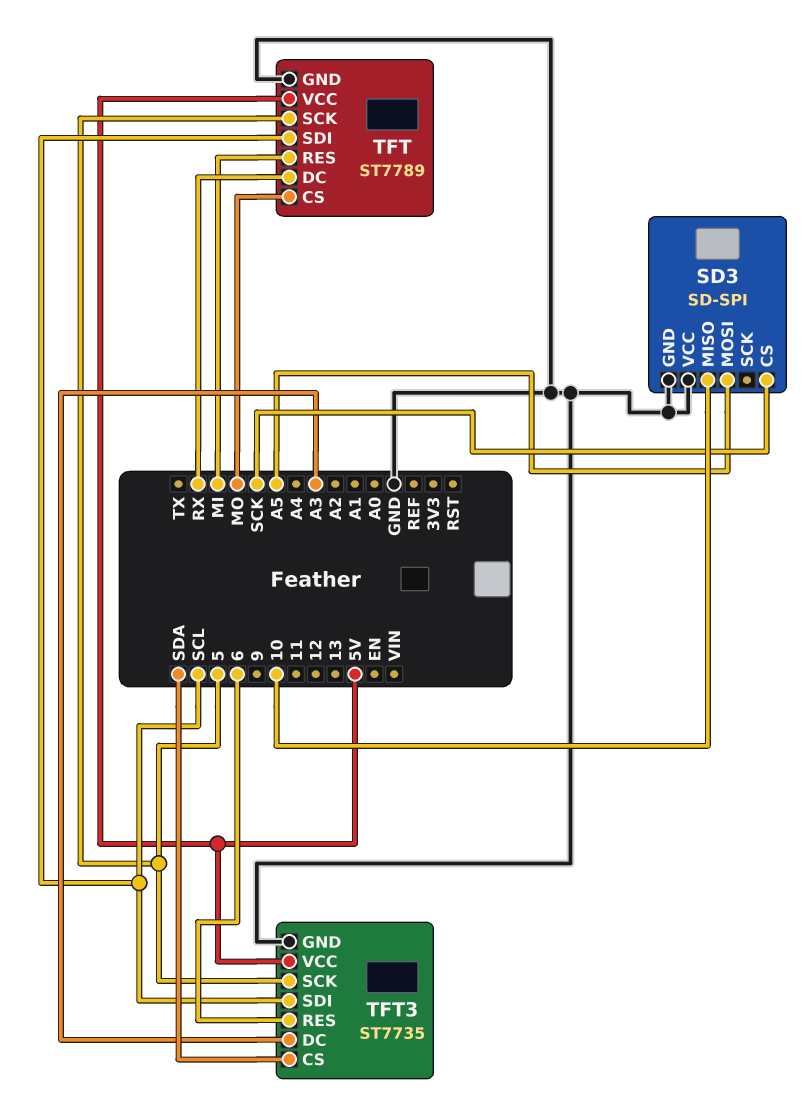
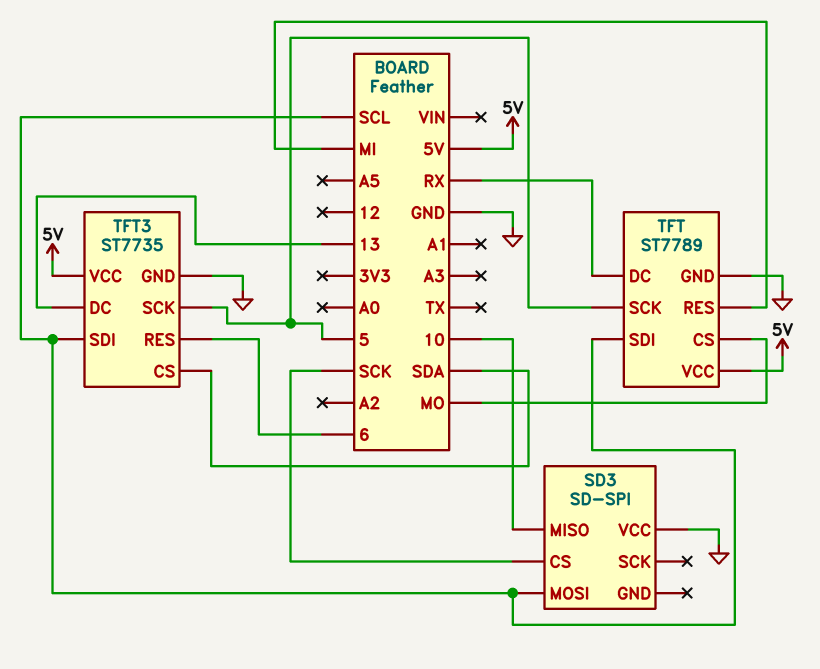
SD3 pin GND: GND -> none
SD3 pin MOSI: A5 -> SCL
TFT3 pin DC: A3 -> 13

